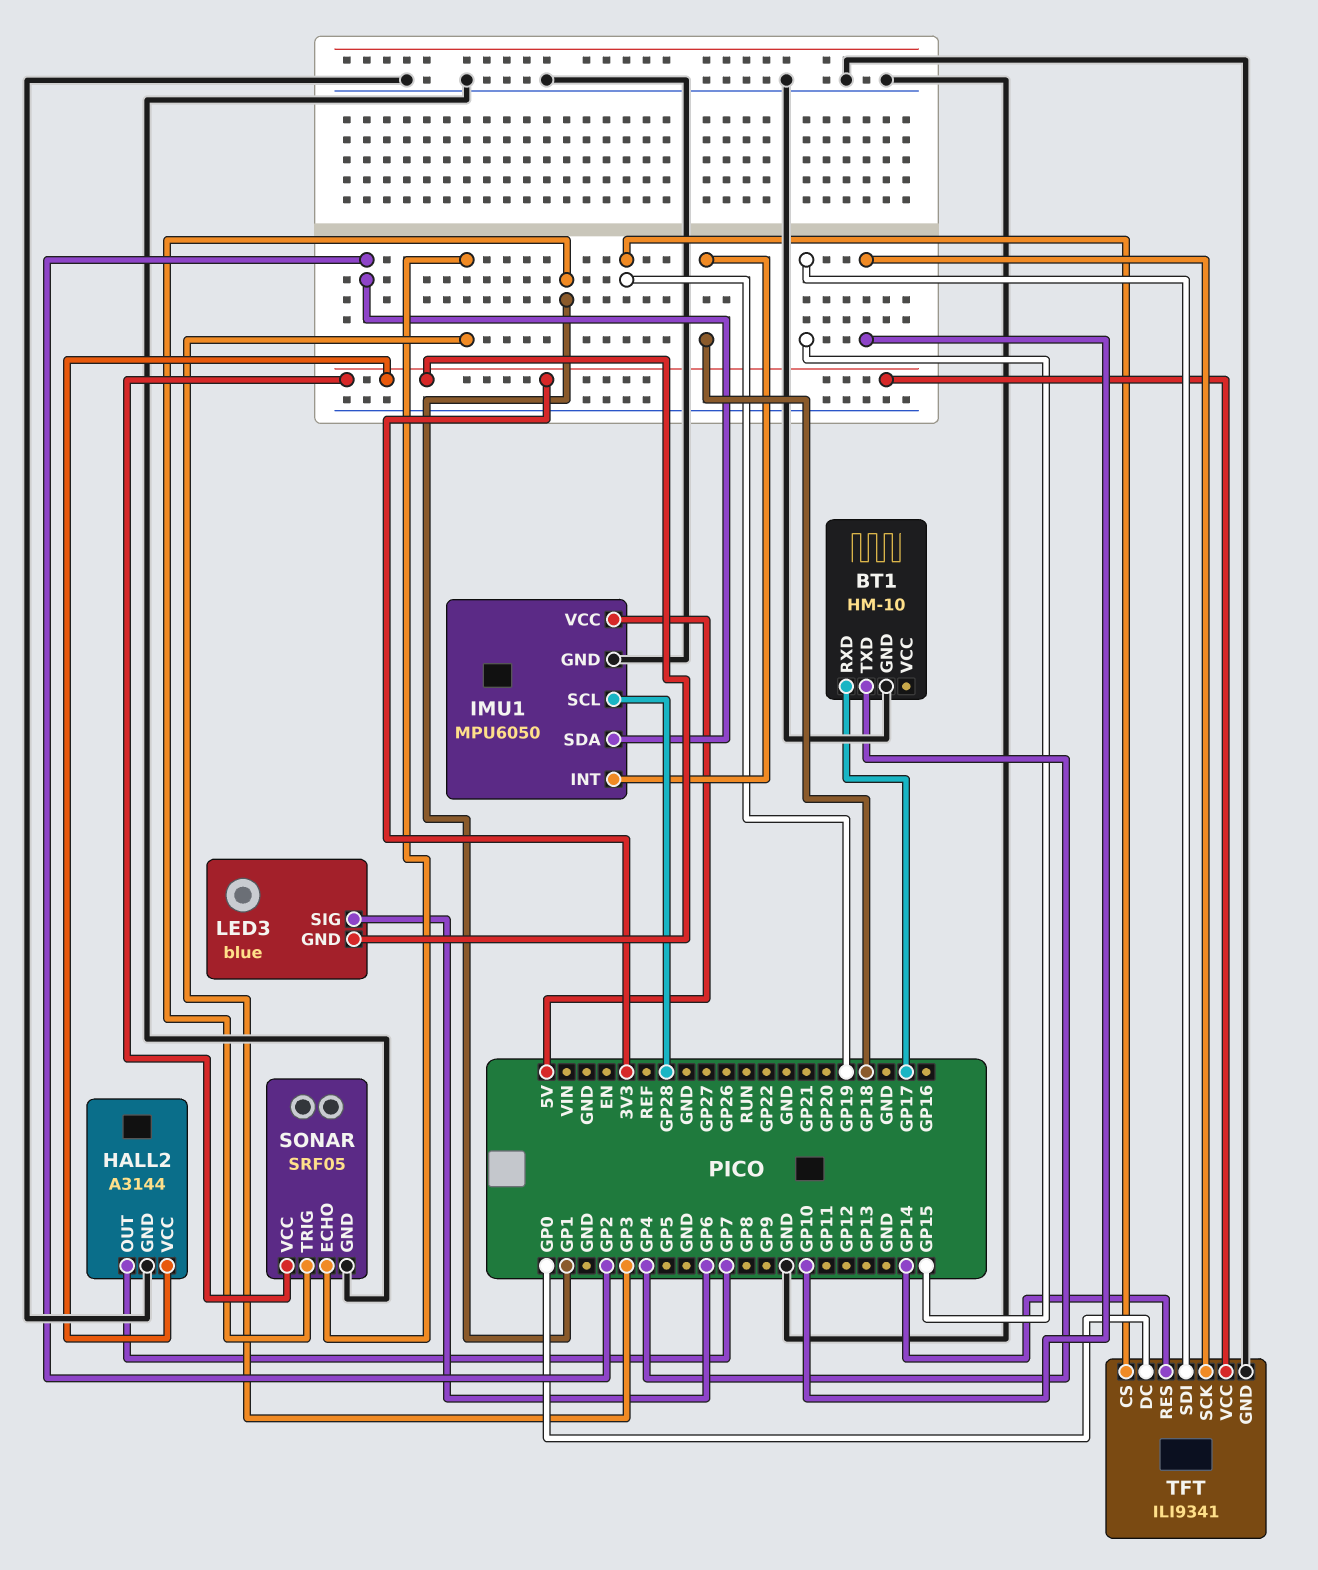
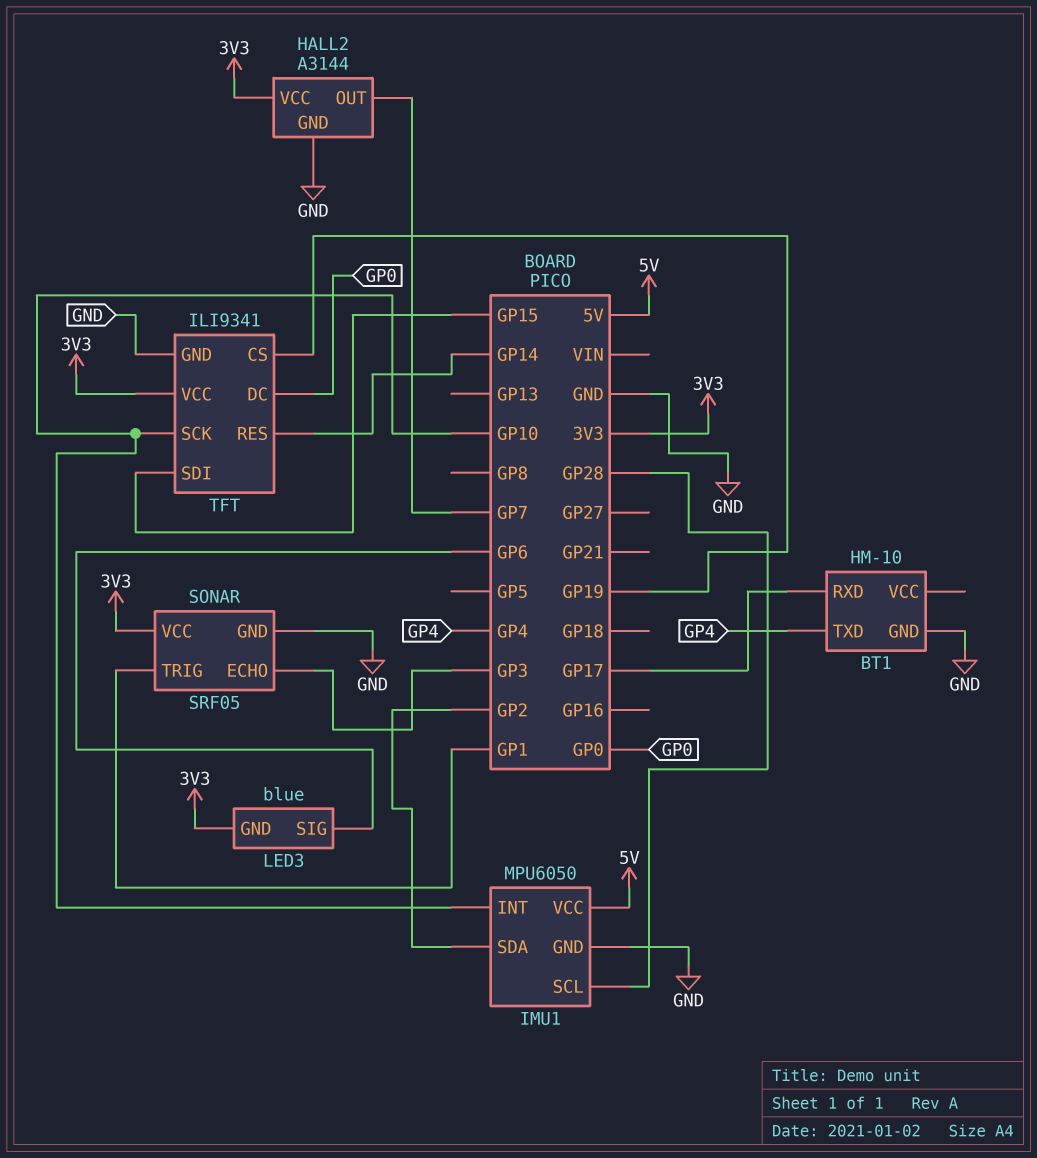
IMU1 pin INT: GP18 -> GP10

